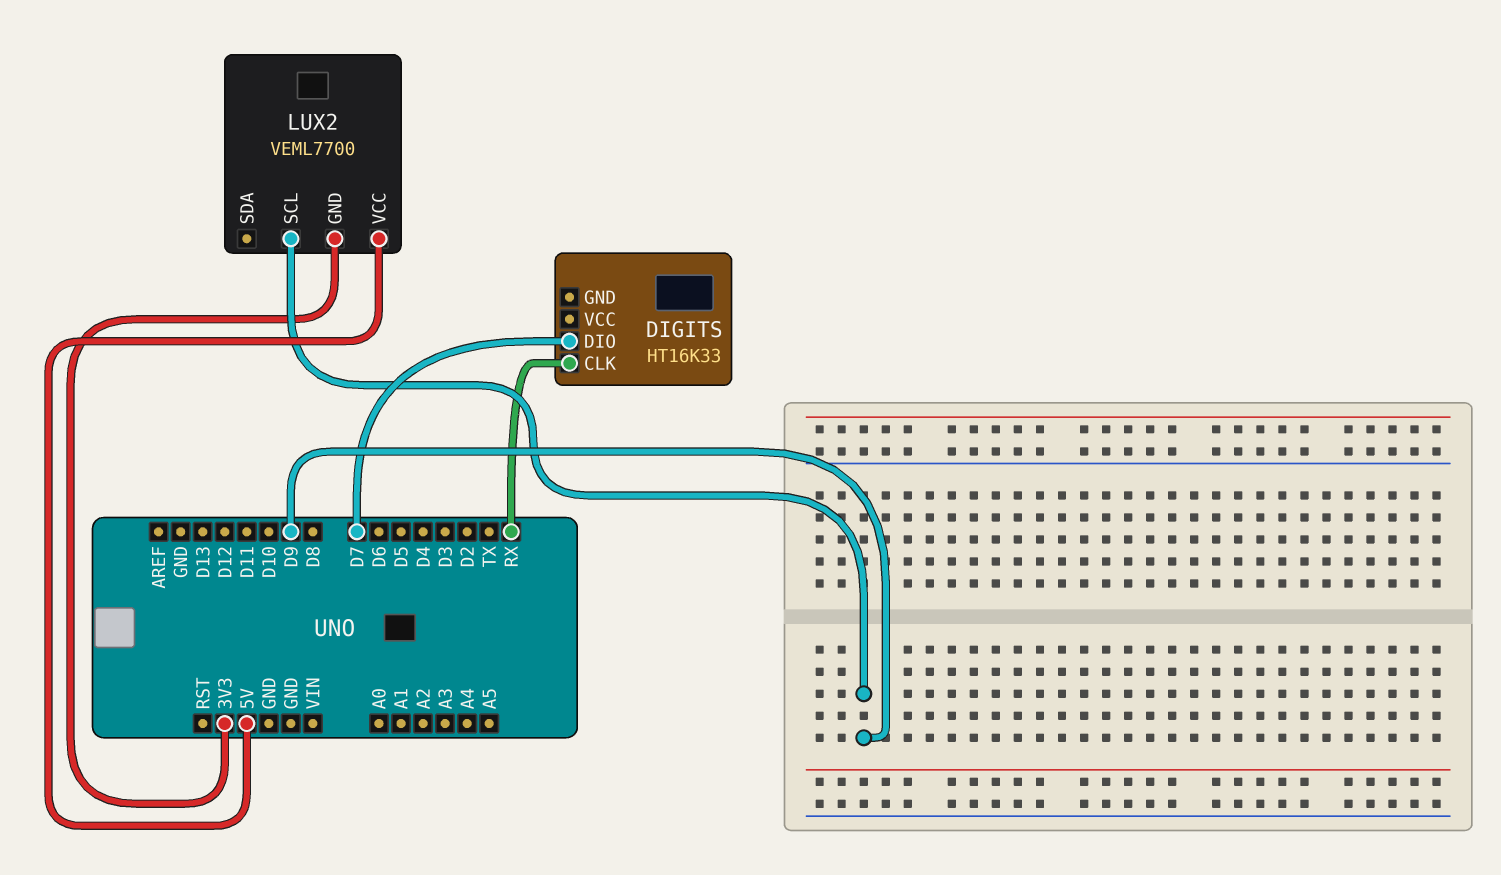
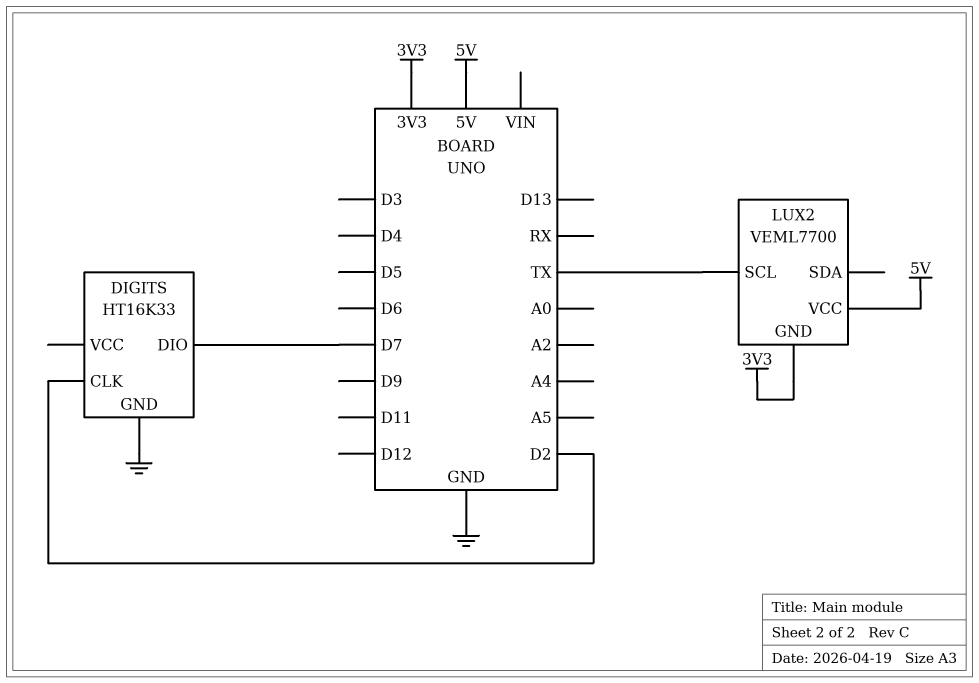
DIGITS pin CLK: RX -> D2
DIGITS pin GND: none -> GND
LUX2 pin SCL: D9 -> TX

